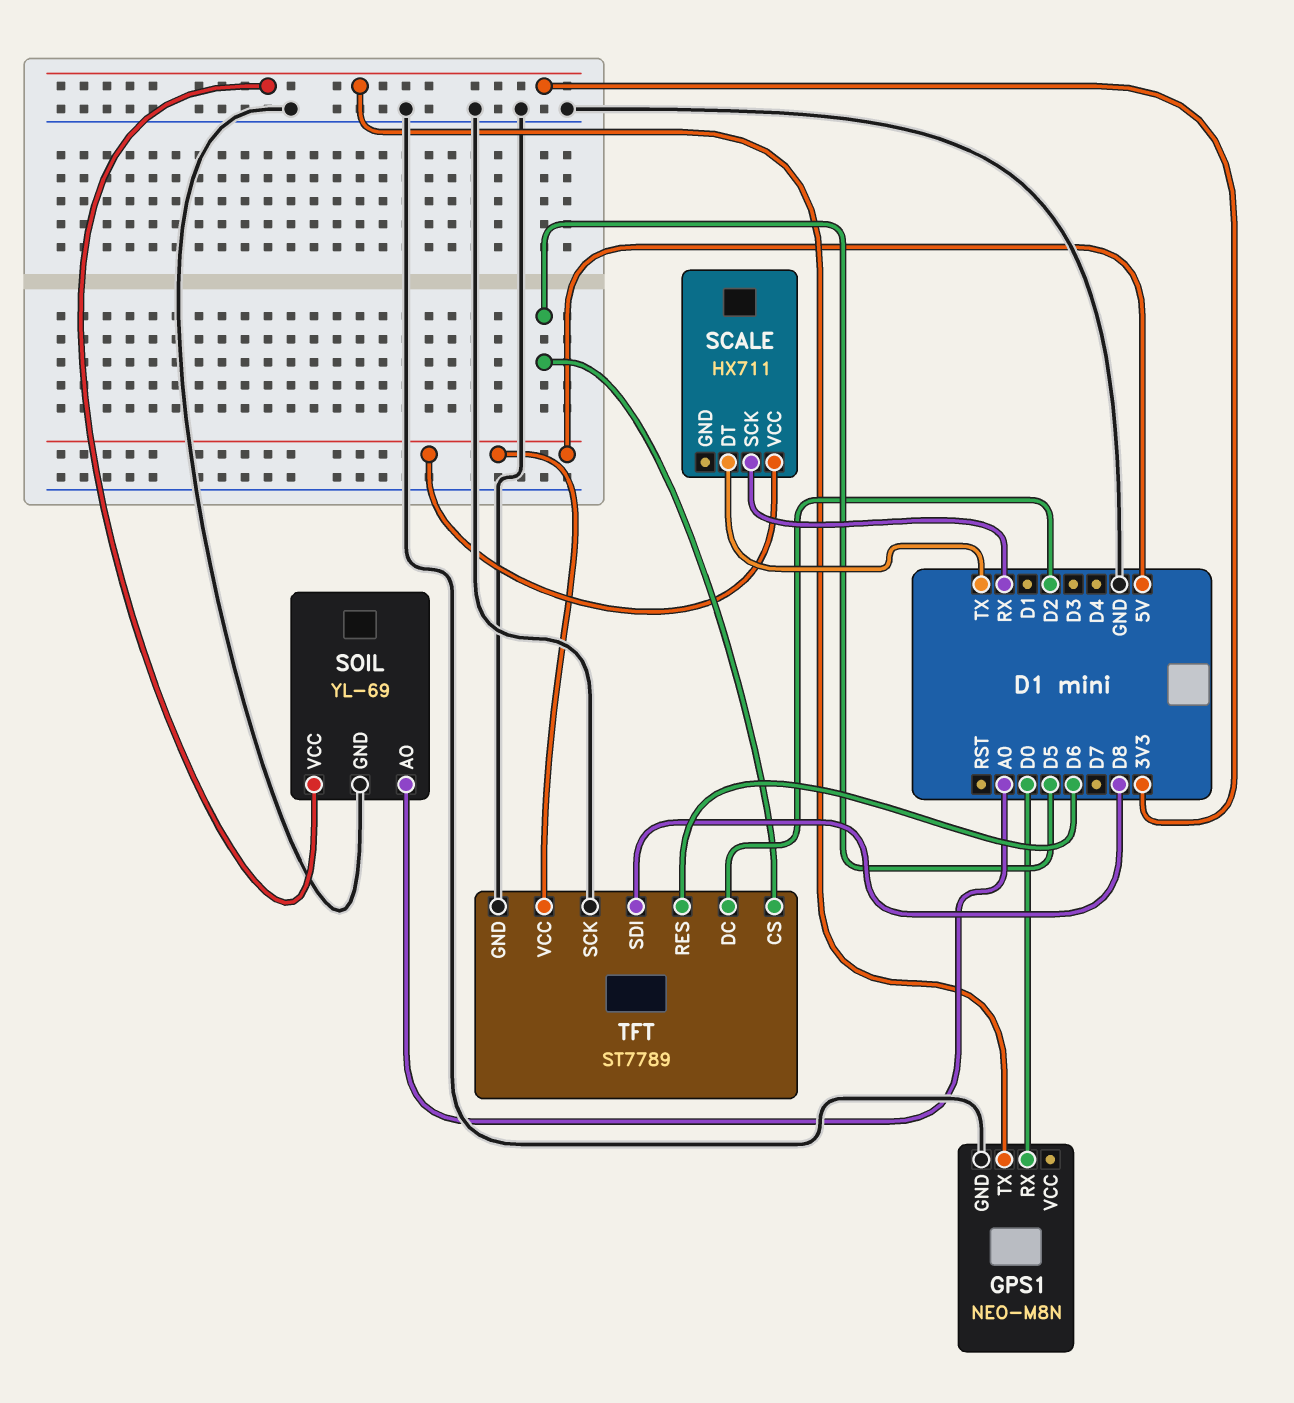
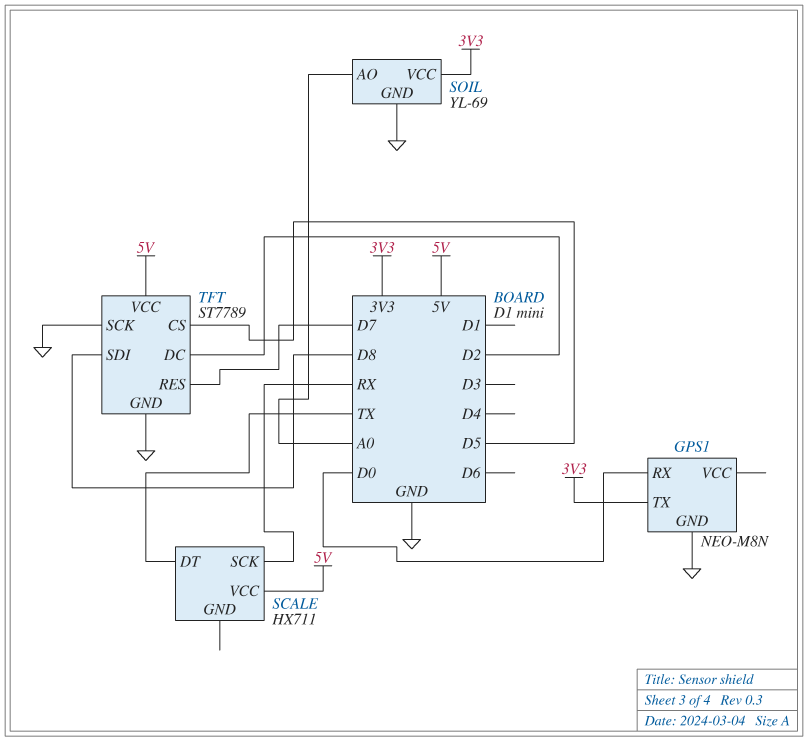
TFT pin RES: D6 -> D7

